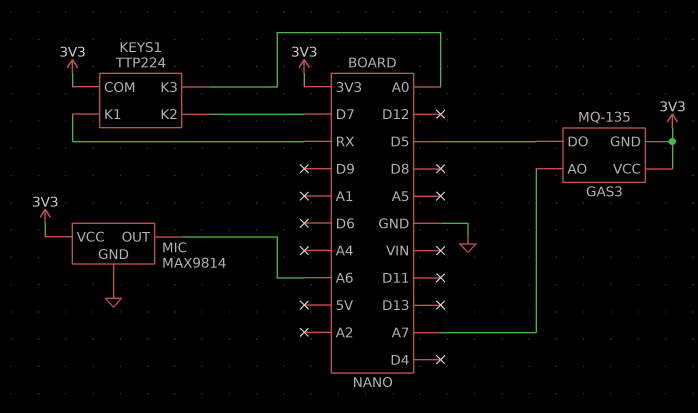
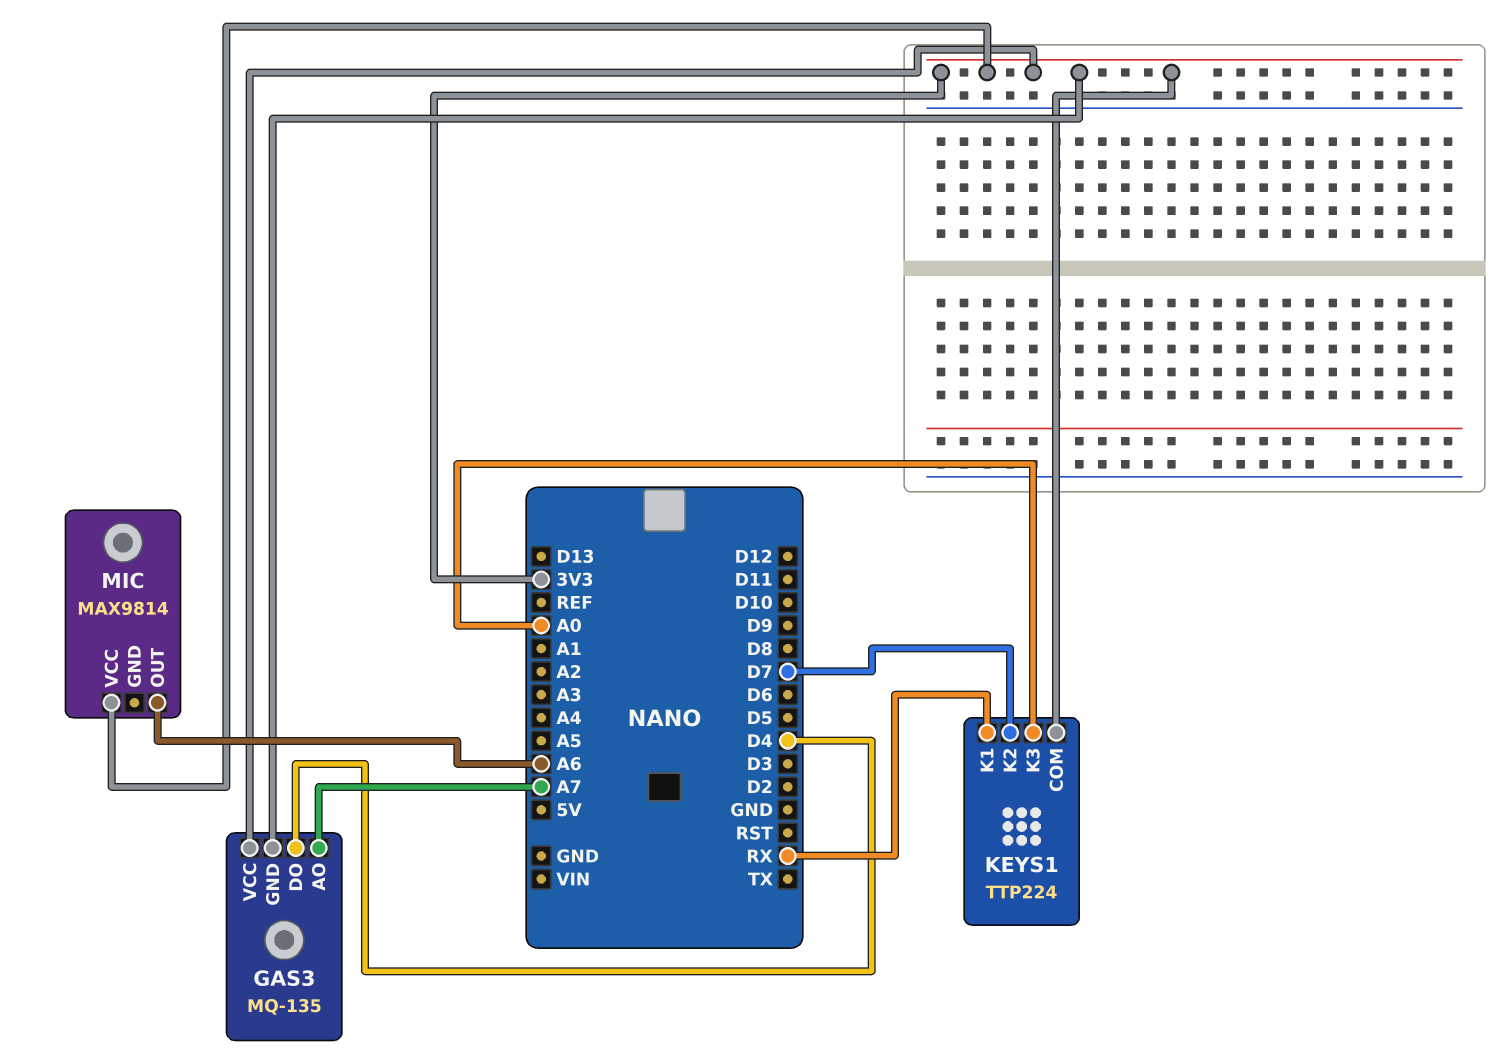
GAS3 pin DO: D5 -> D4
MIC pin GND: GND -> none

